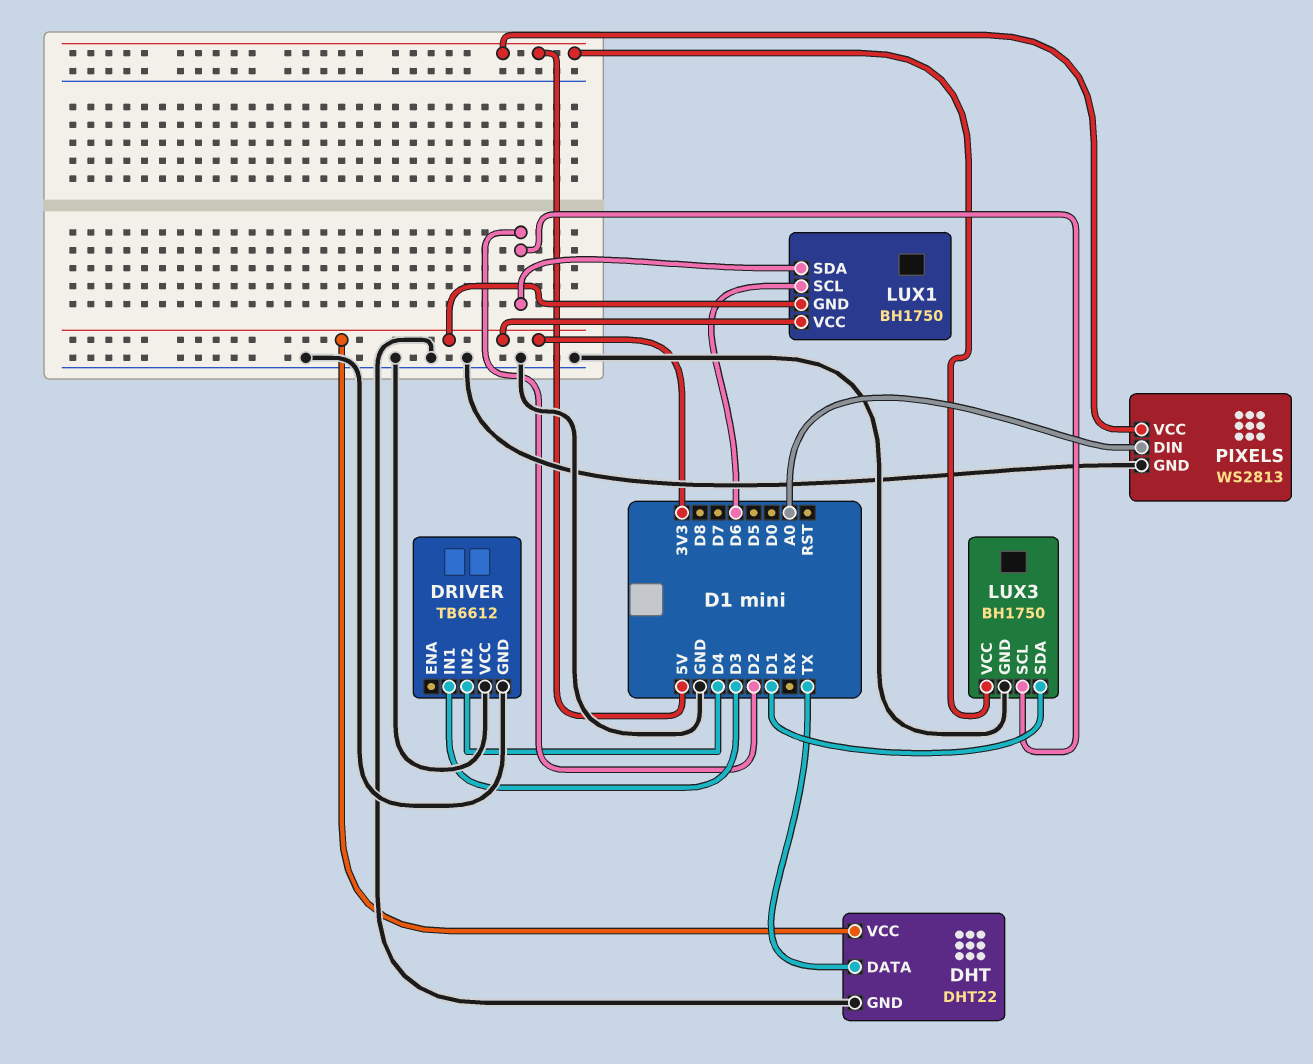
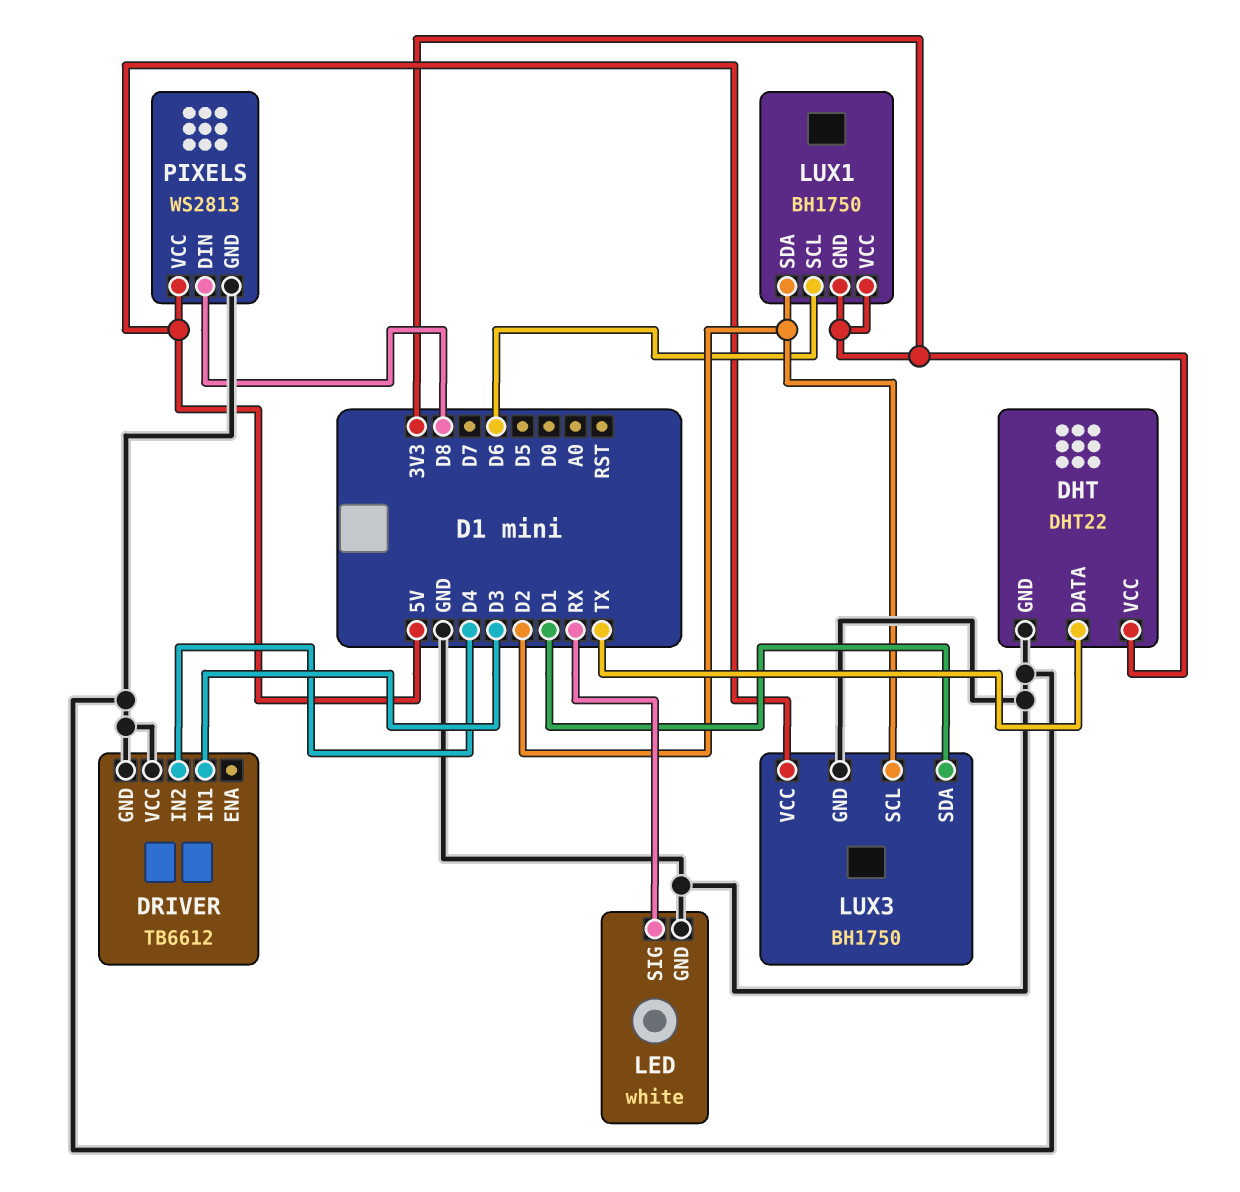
LED: none -> white
LED pin GND: none -> GND
LED pin SIG: none -> RX
PIXELS pin DIN: A0 -> D8

